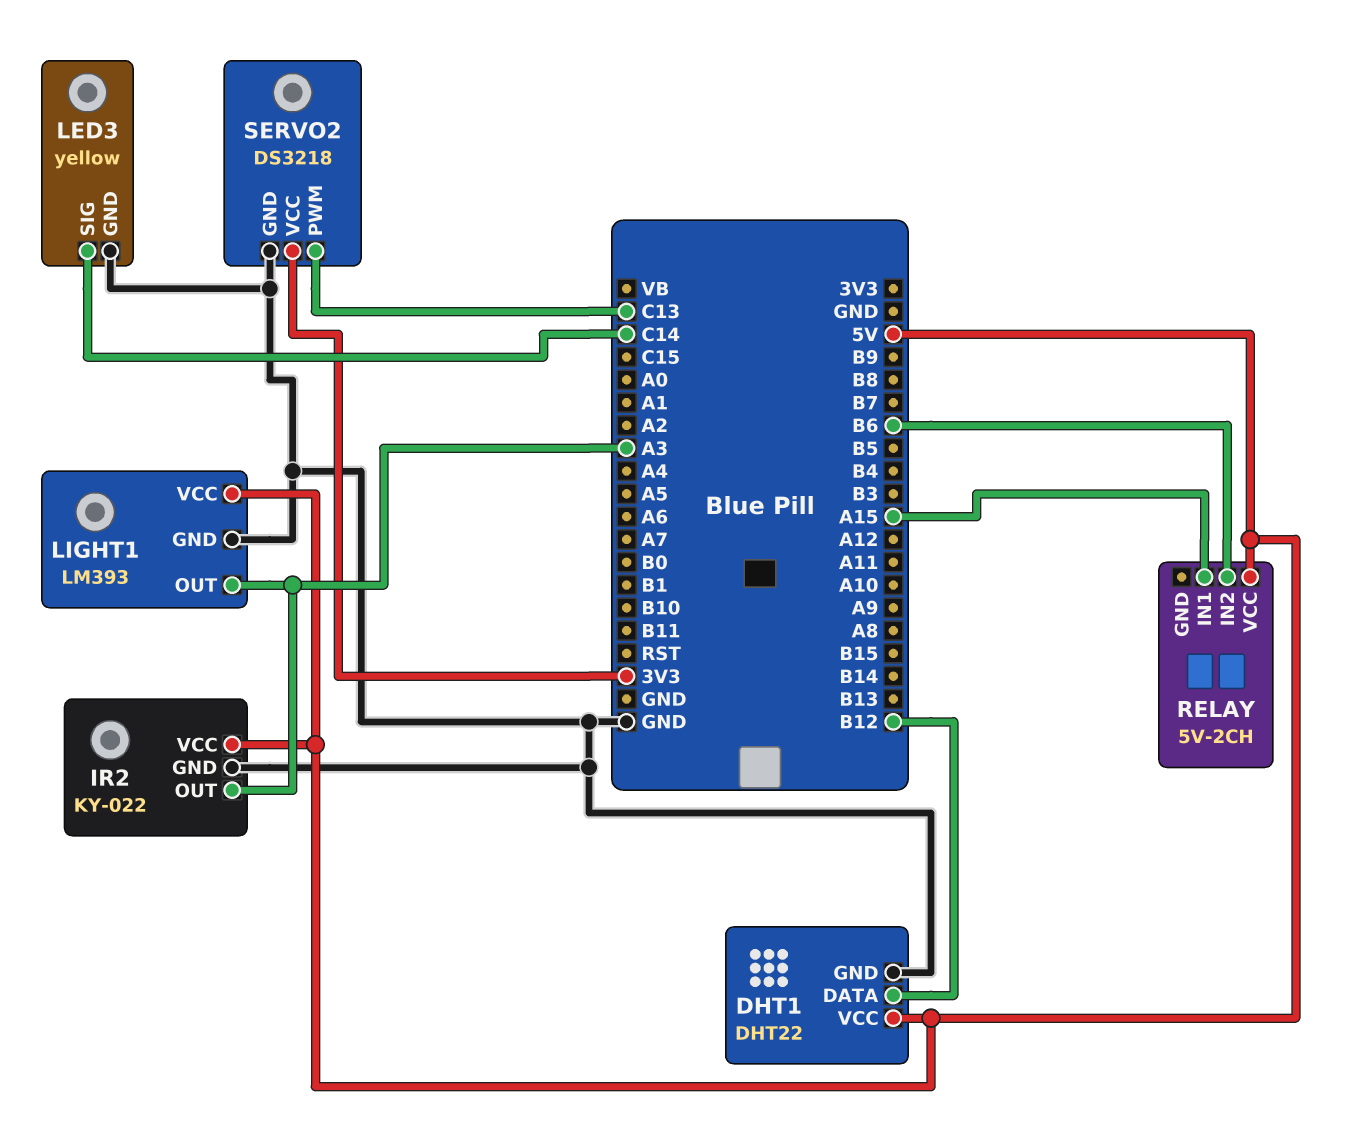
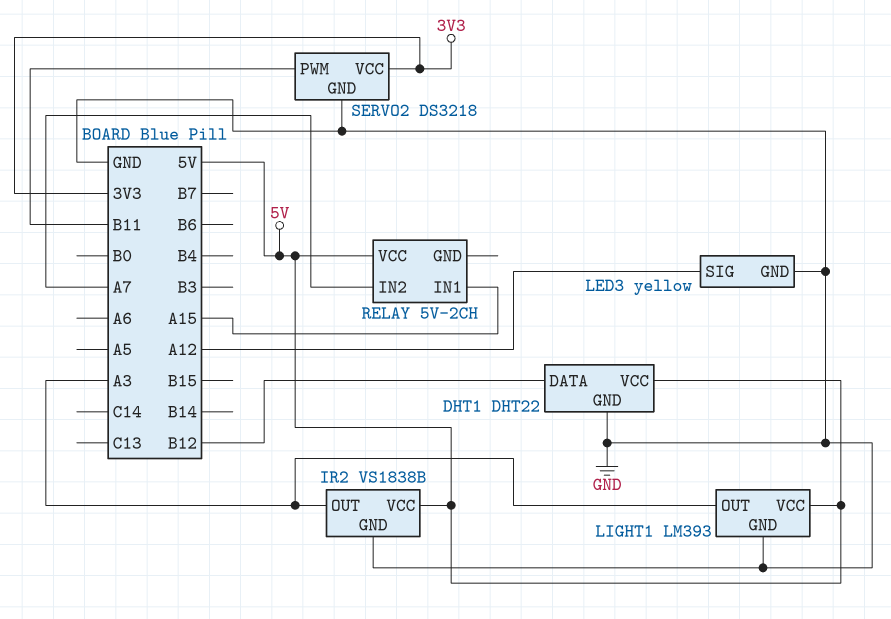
IR2: KY-022 -> VS1838B
LED3 pin SIG: C14 -> A12
RELAY pin IN2: B6 -> A7
SERVO2 pin PWM: C13 -> B11

